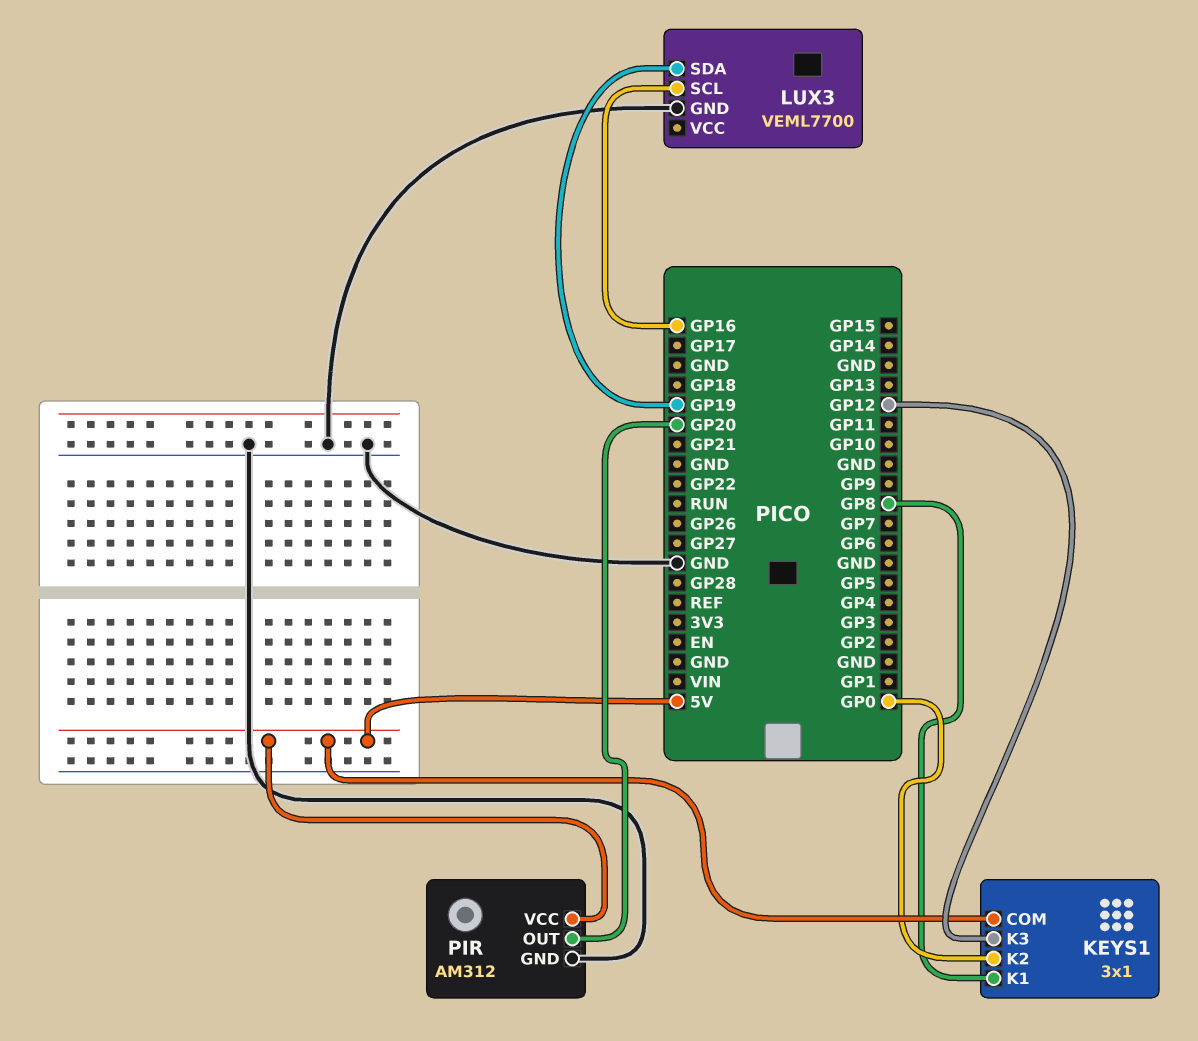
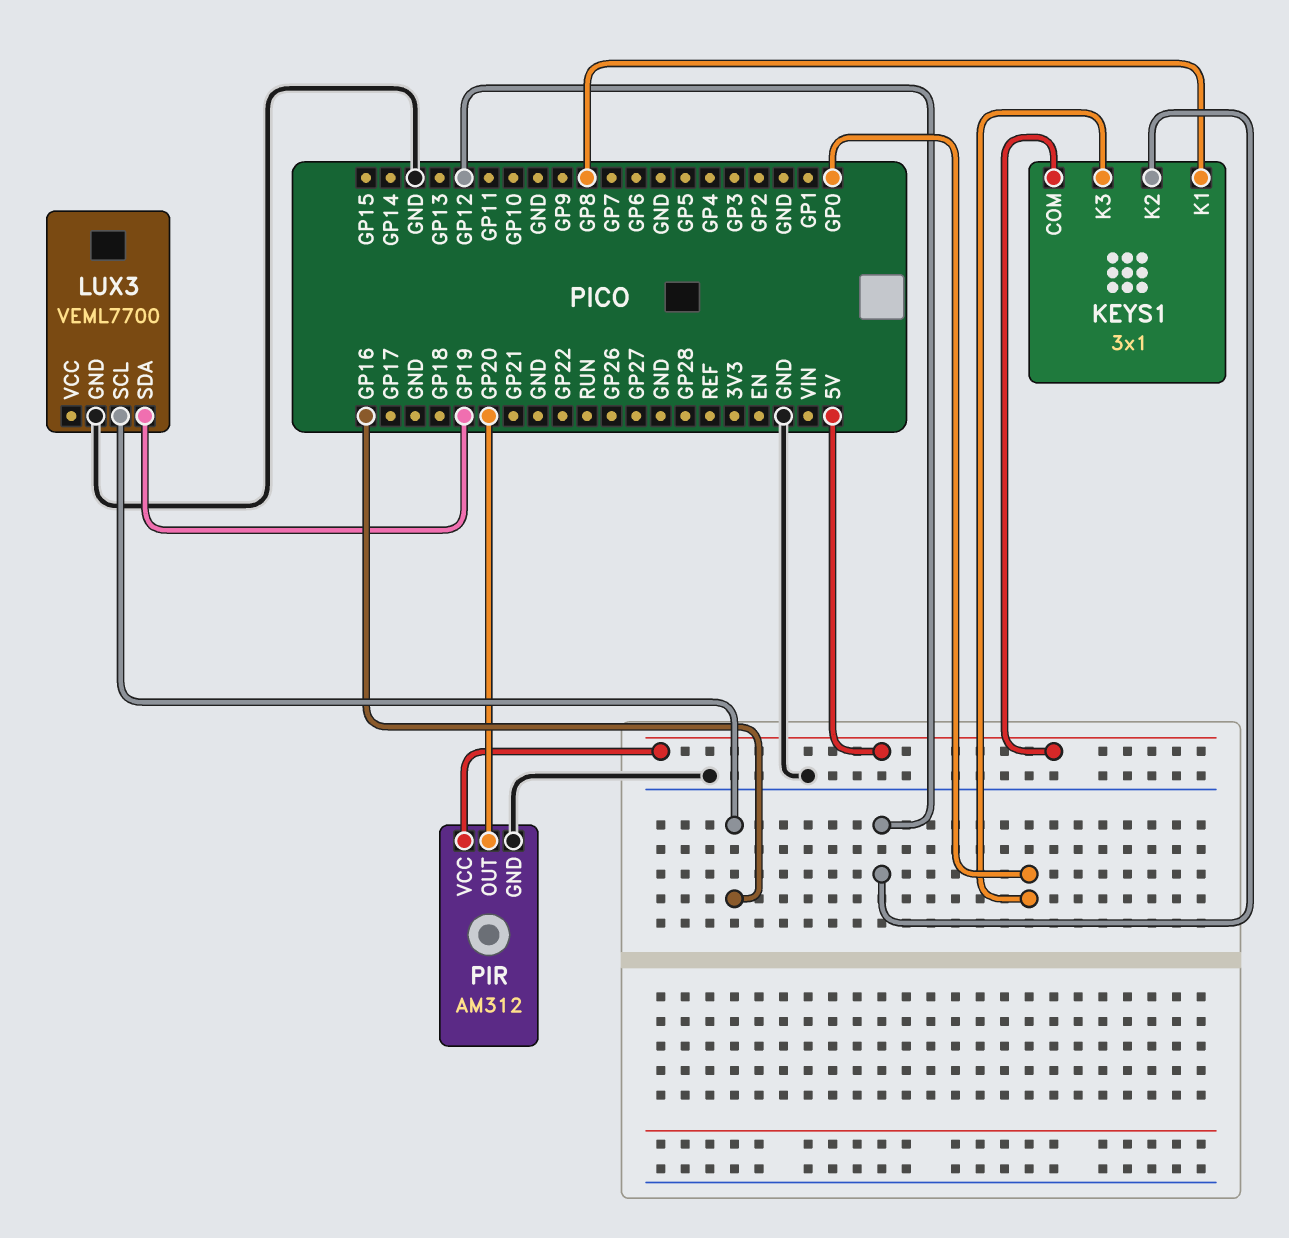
KEYS1 pin K2: GP0 -> GP12
KEYS1 pin K3: GP12 -> GP0

